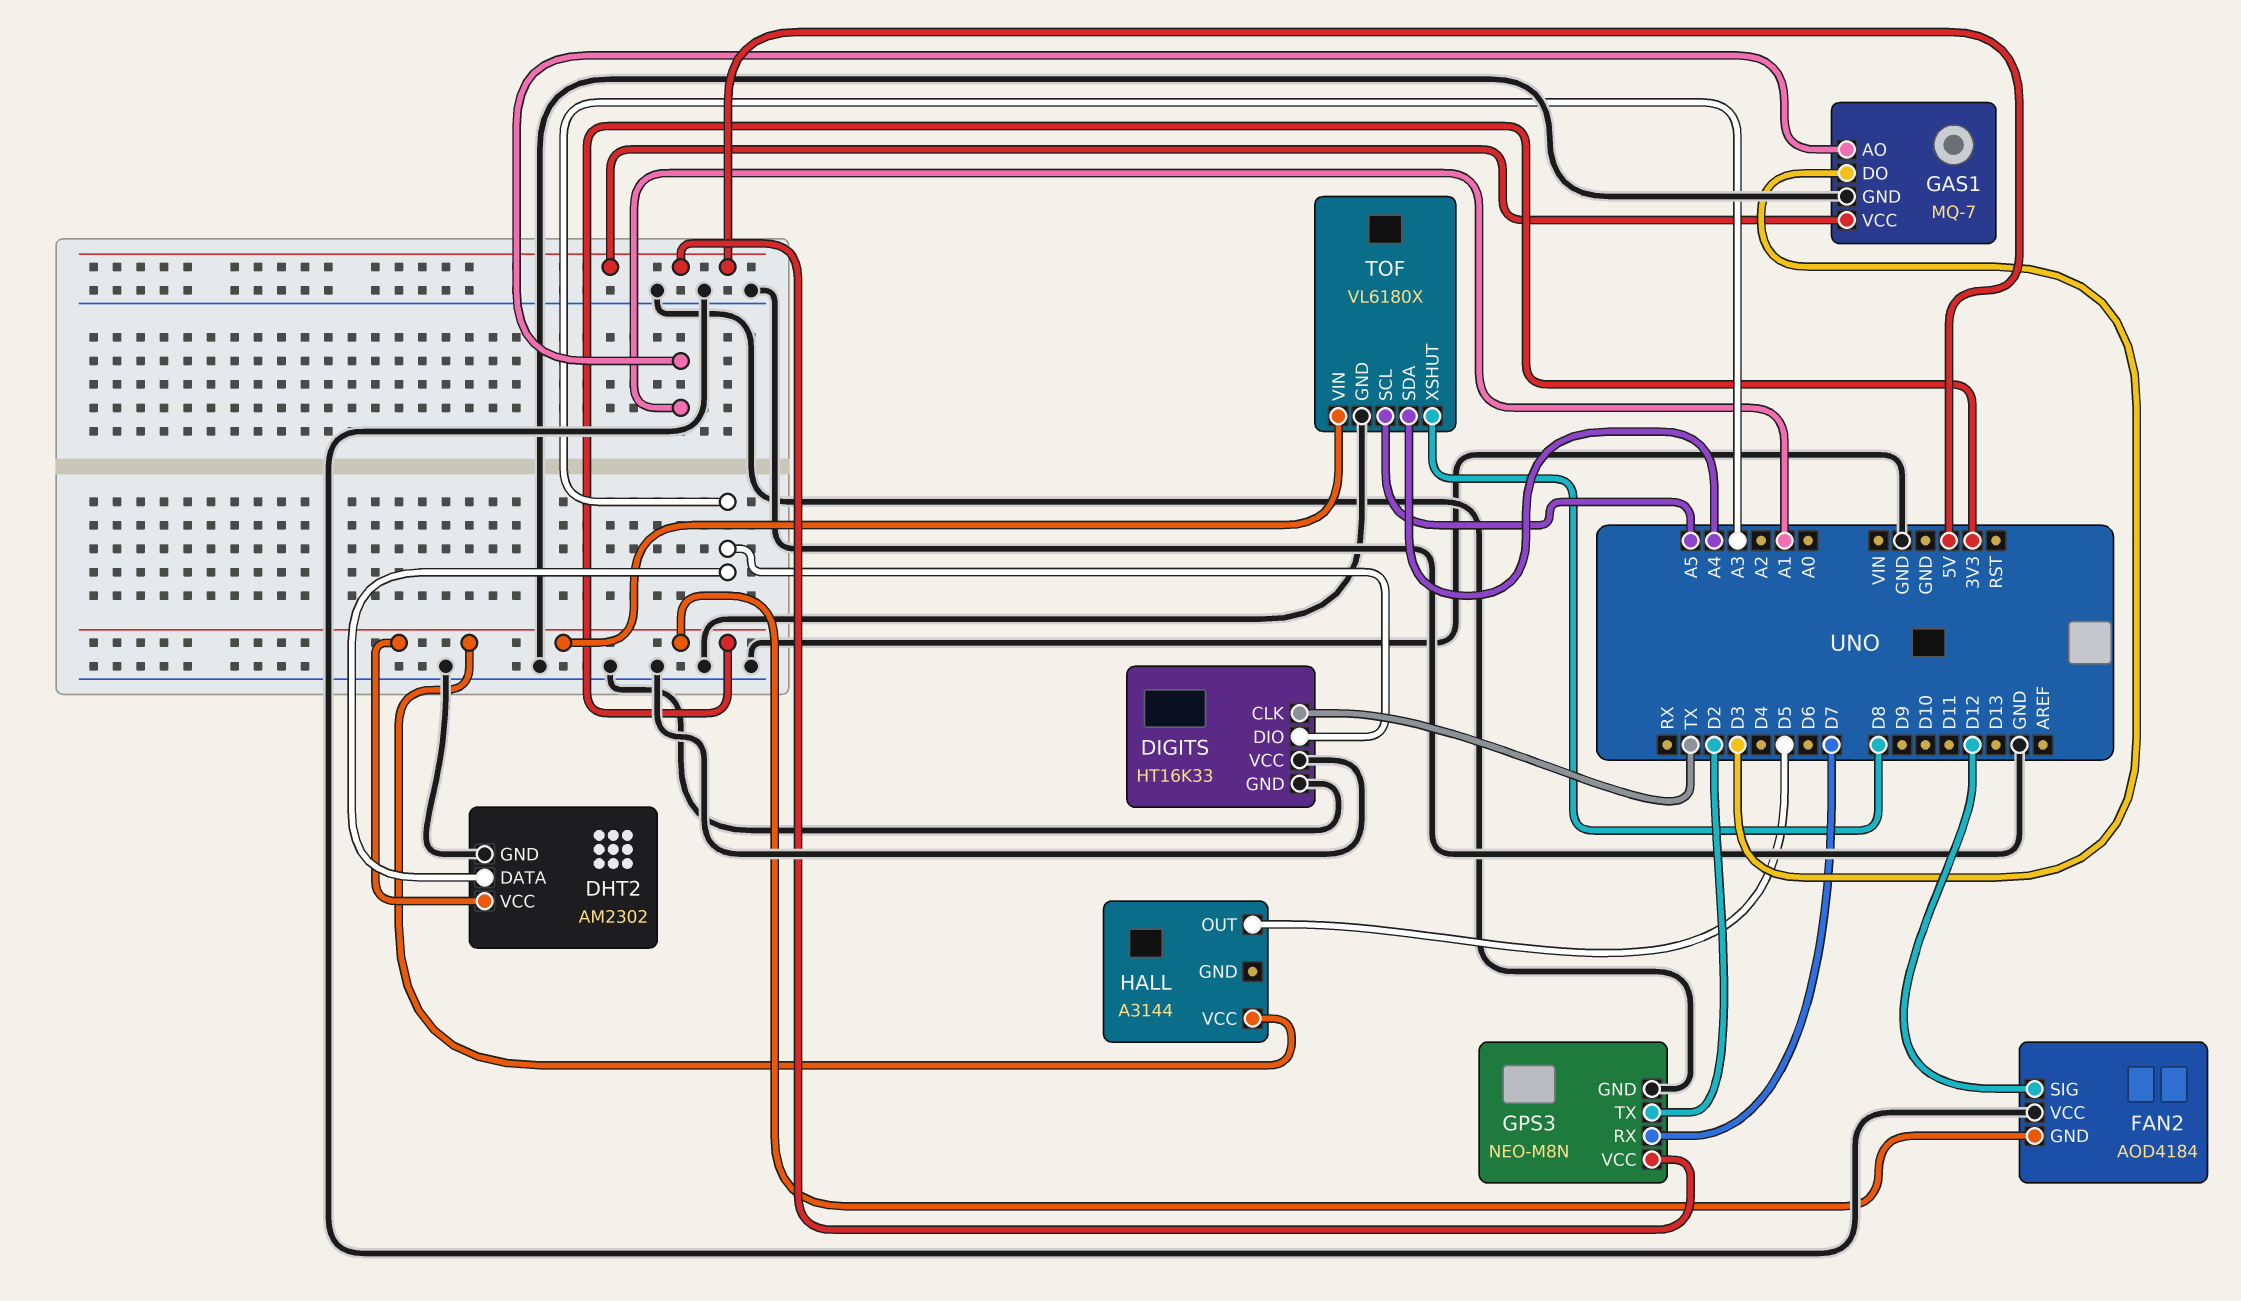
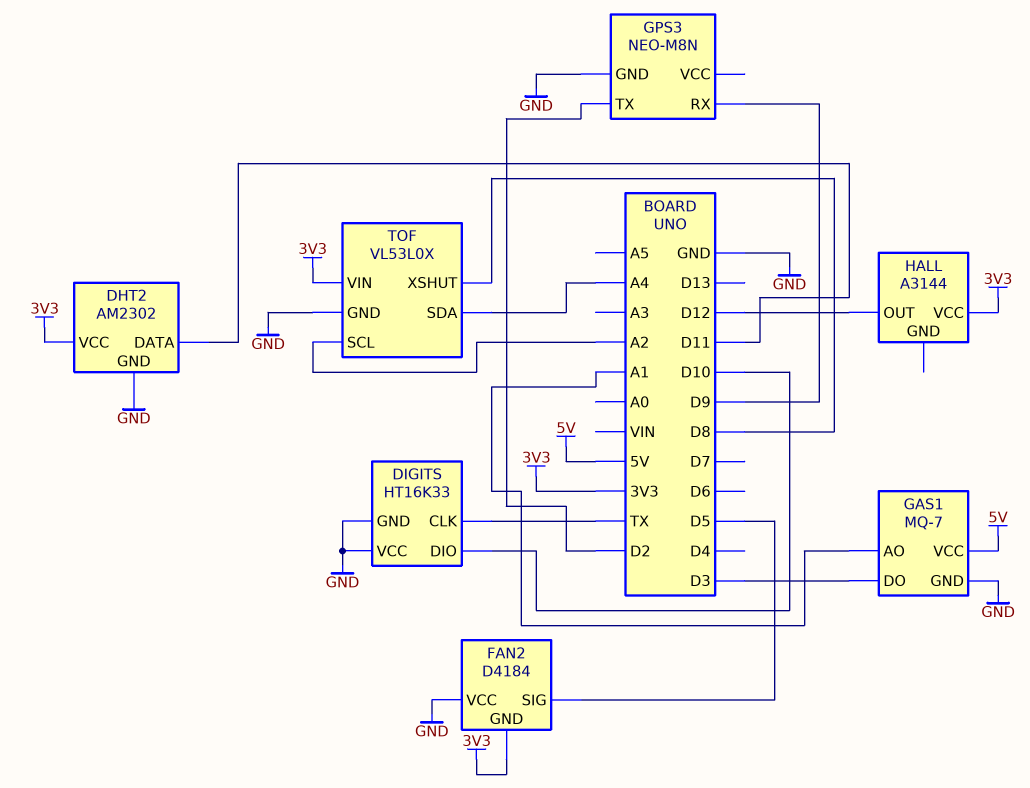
DHT2 pin DATA: A3 -> D11
DIGITS pin DIO: A3 -> D10
FAN2: AOD4184 -> D4184
FAN2 pin SIG: D12 -> D5
GPS3 pin RX: D7 -> D9
GPS3 pin VCC: 5V -> none
HALL pin OUT: D5 -> D12
TOF: VL6180X -> VL53L0X
TOF pin SCL: A5 -> A2

